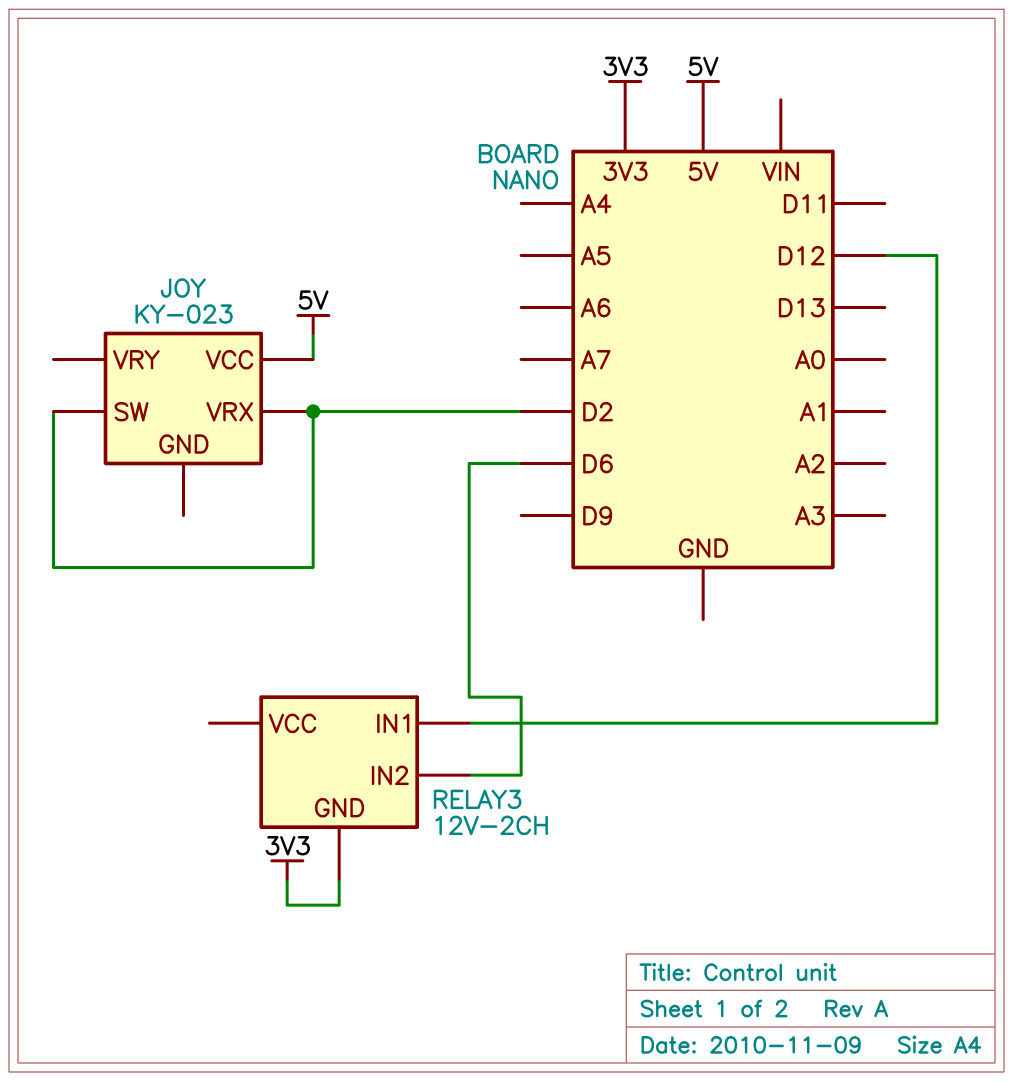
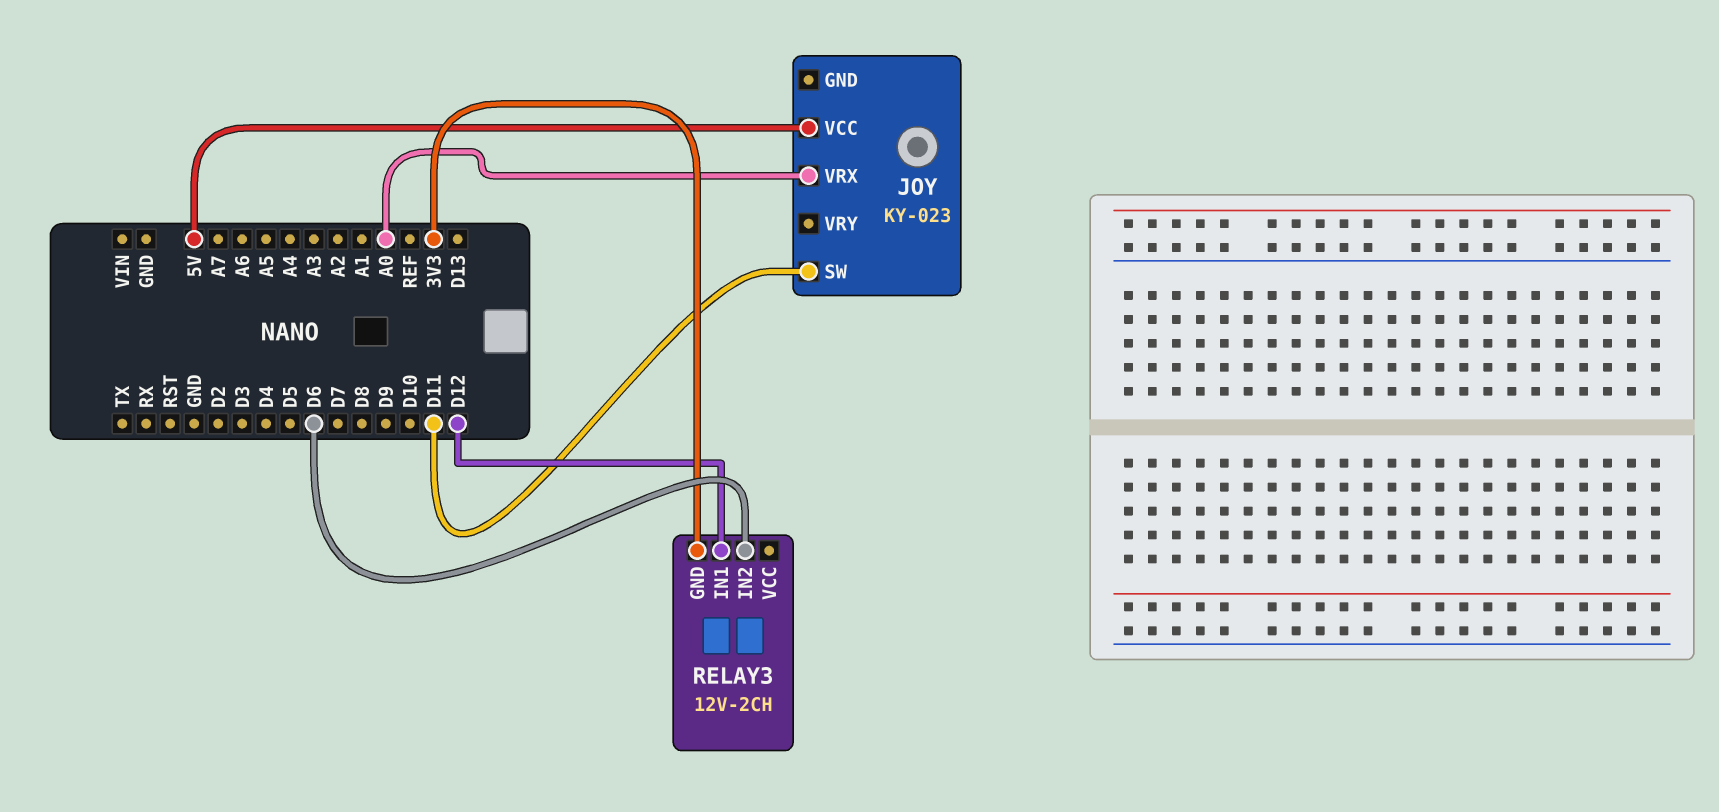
JOY pin SW: D2 -> D11
JOY pin VRX: D2 -> A0

